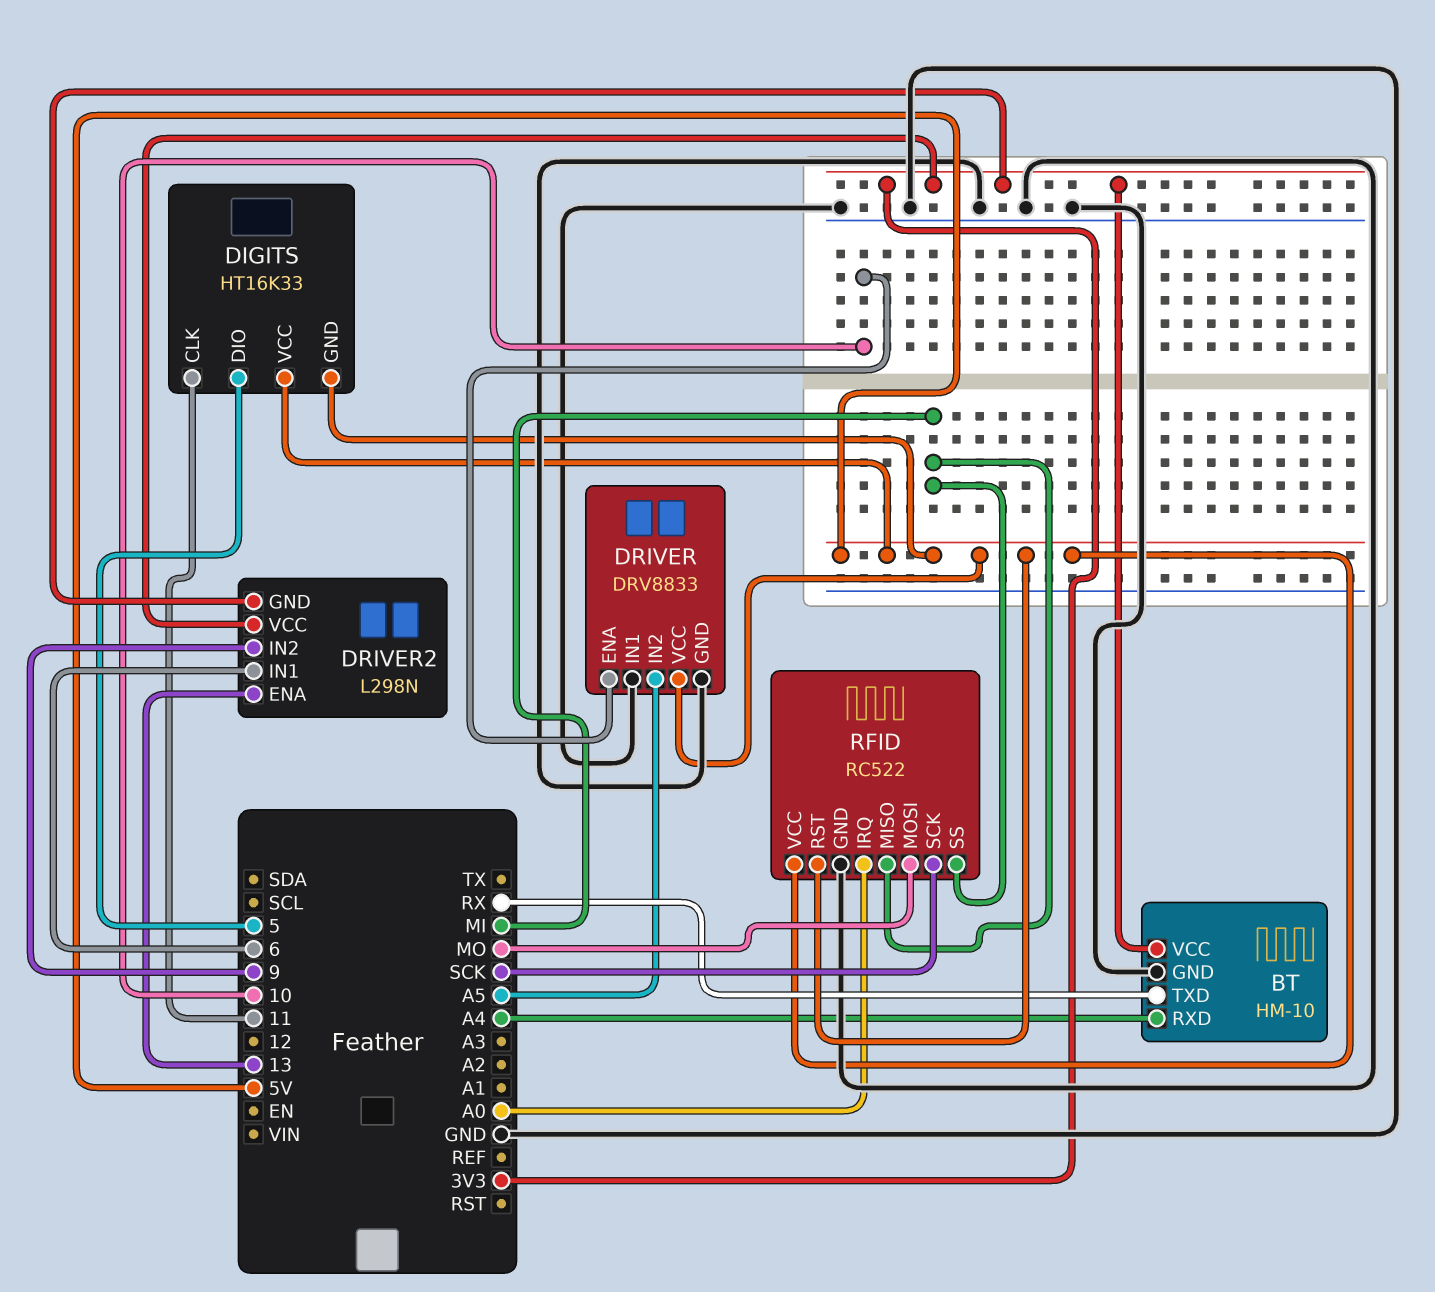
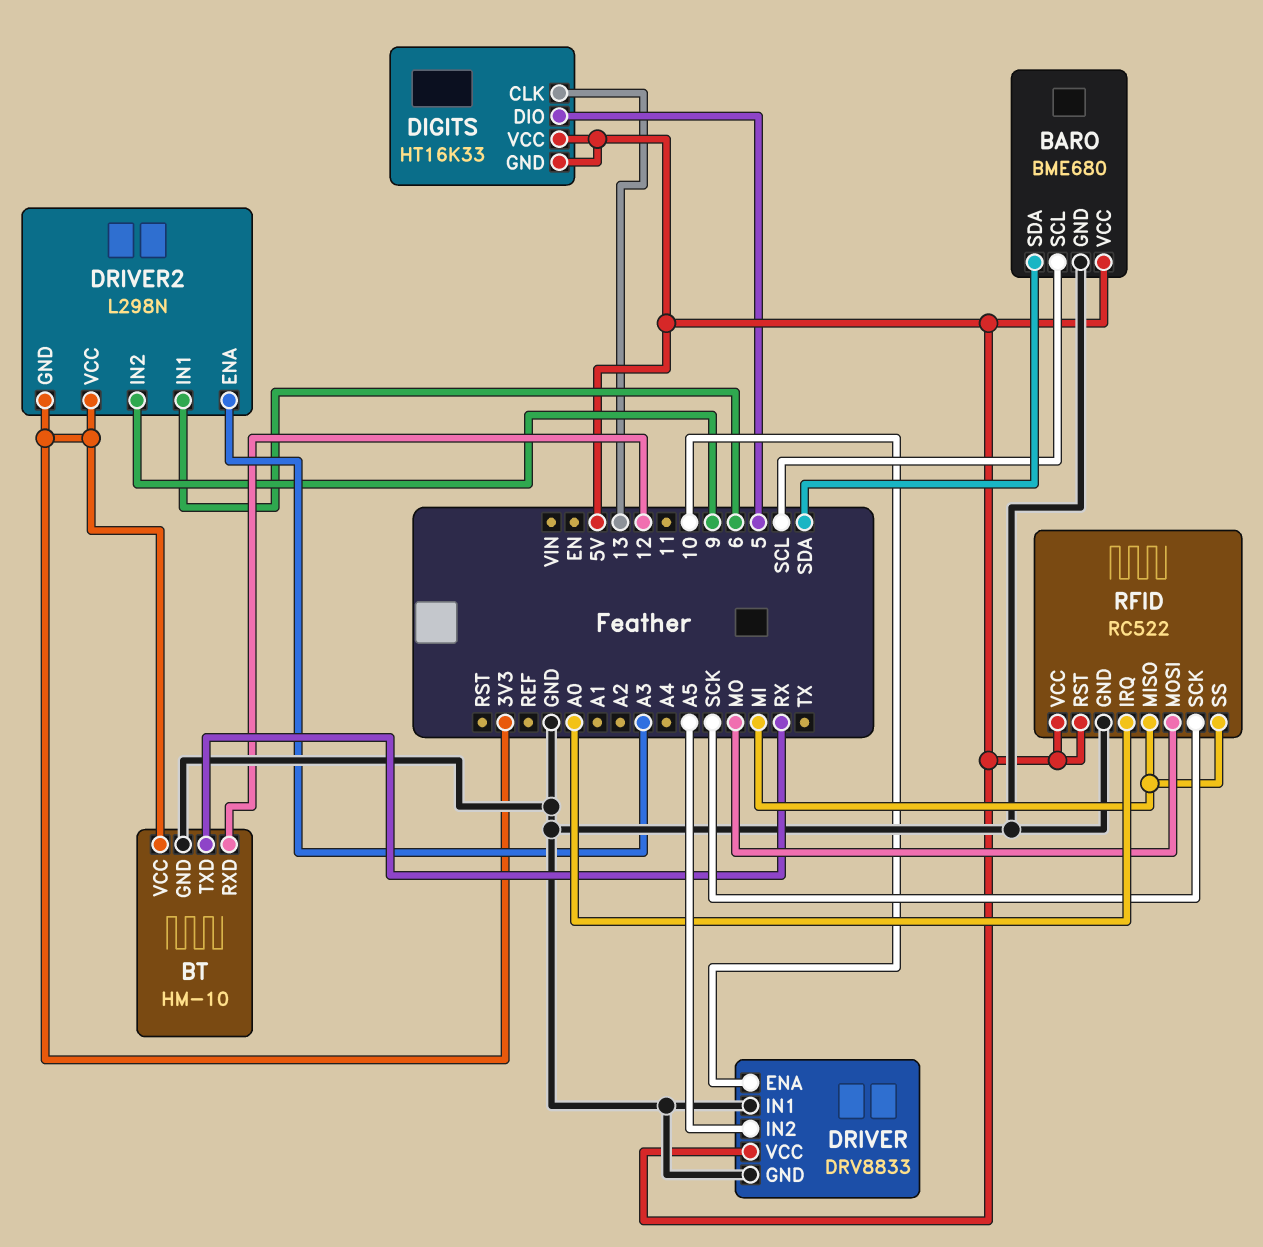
BARO: none -> BME680
BARO pin GND: none -> GND
BARO pin SCL: none -> SCL
BARO pin SDA: none -> SDA
BARO pin VCC: none -> 5V
BT pin RXD: A4 -> 12
DIGITS pin CLK: 11 -> 13
DRIVER2 pin ENA: 13 -> A3

